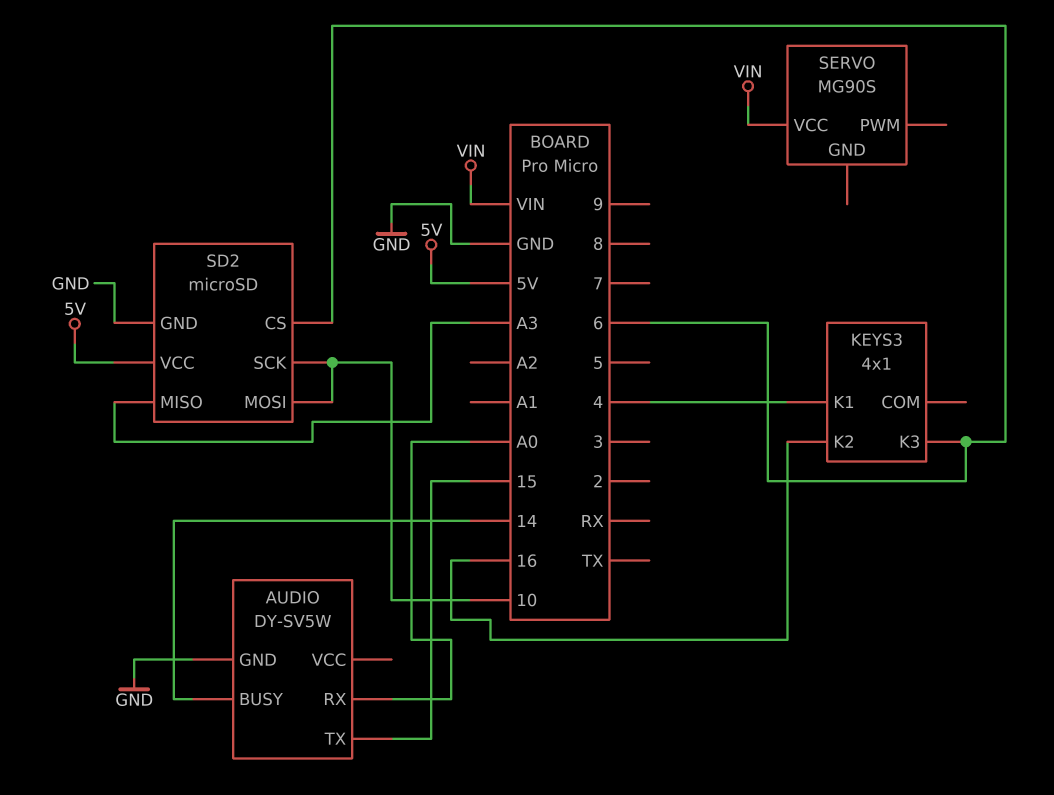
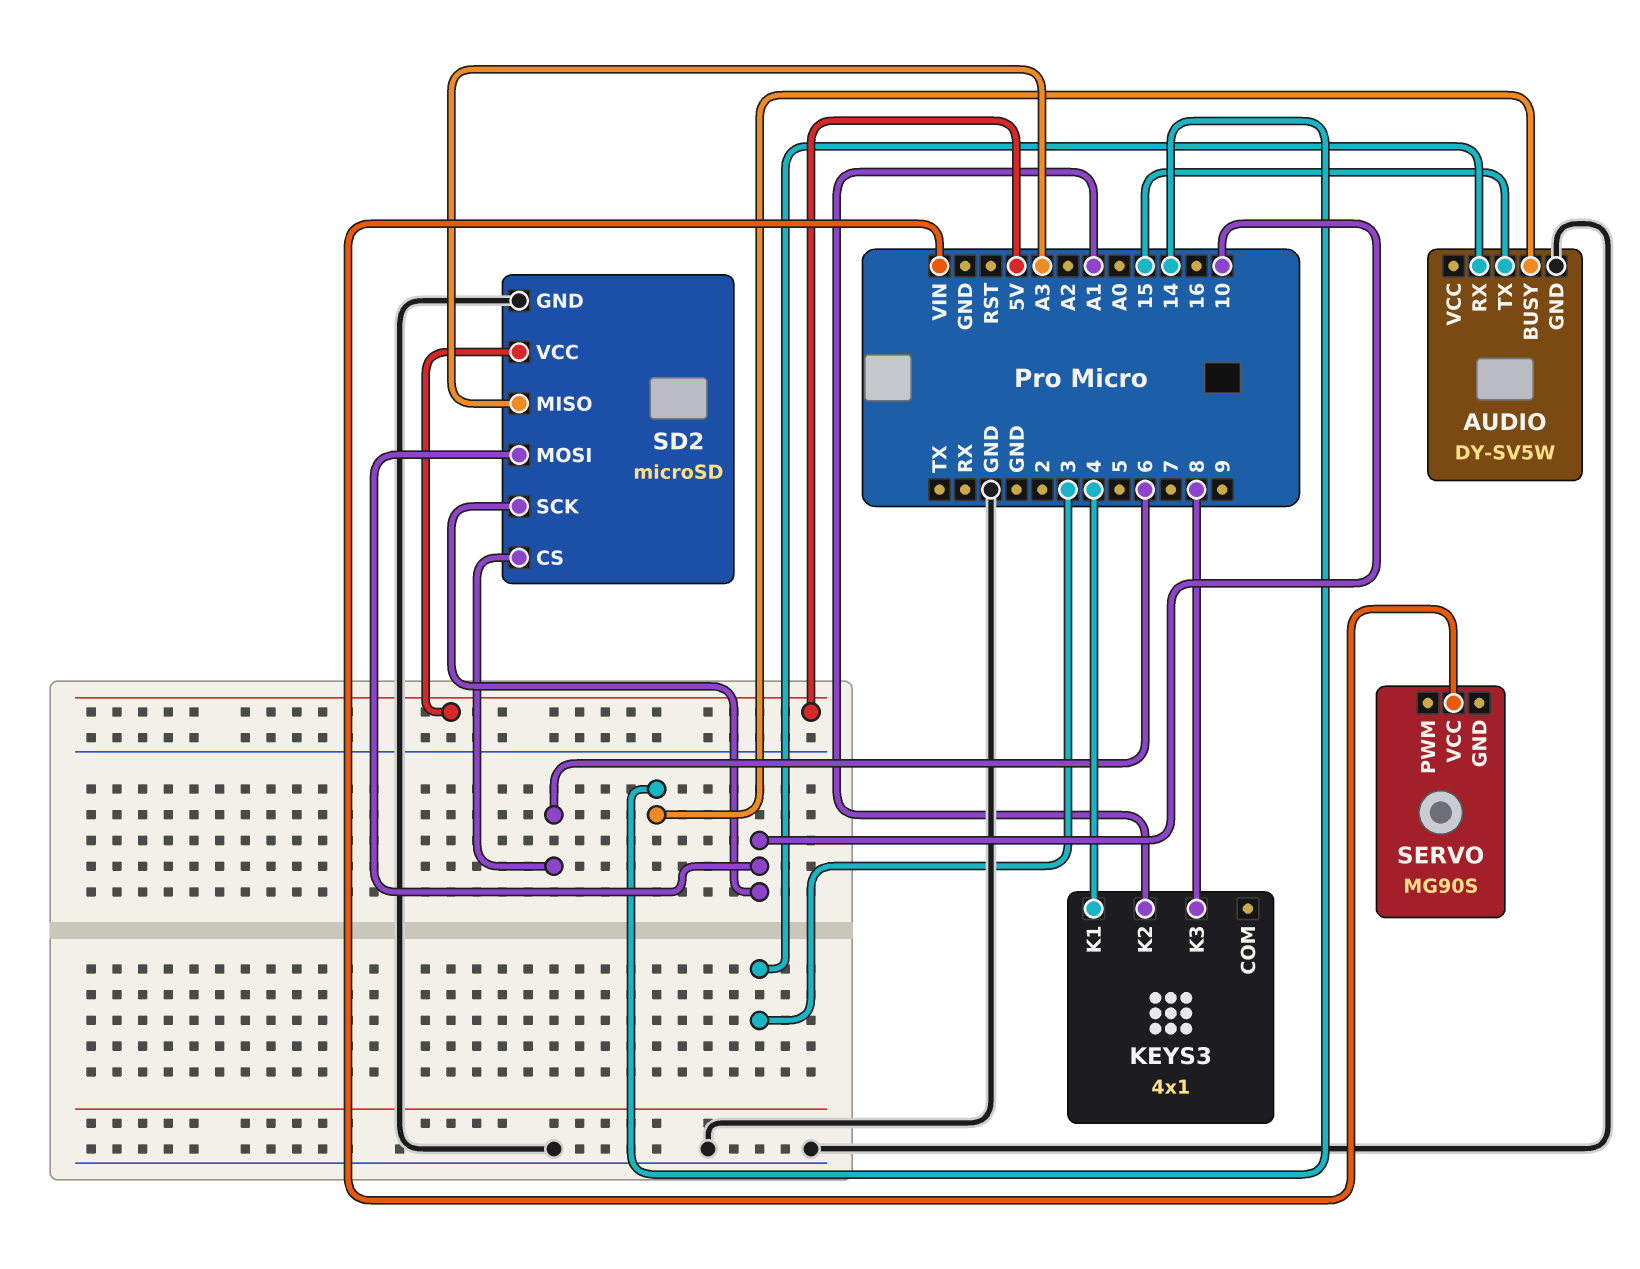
AUDIO pin RX: A0 -> 3
KEYS3 pin K2: 16 -> A1
KEYS3 pin K3: 6 -> 8

